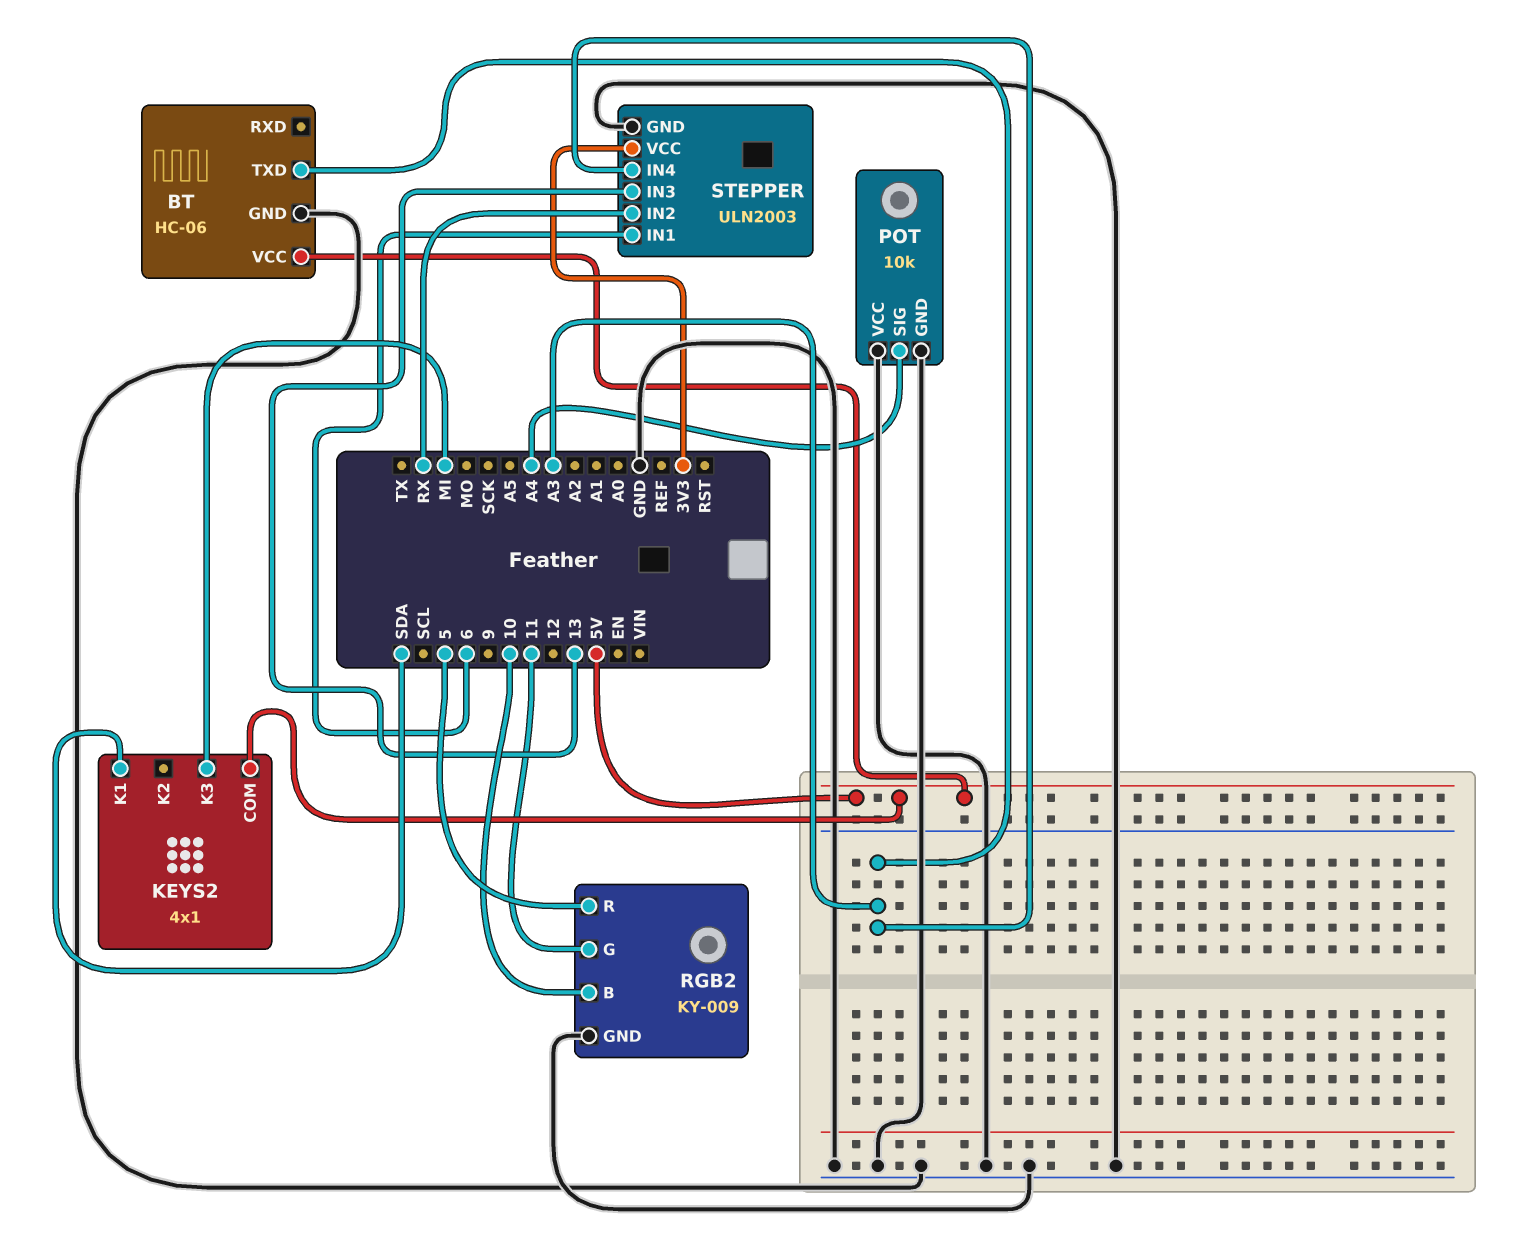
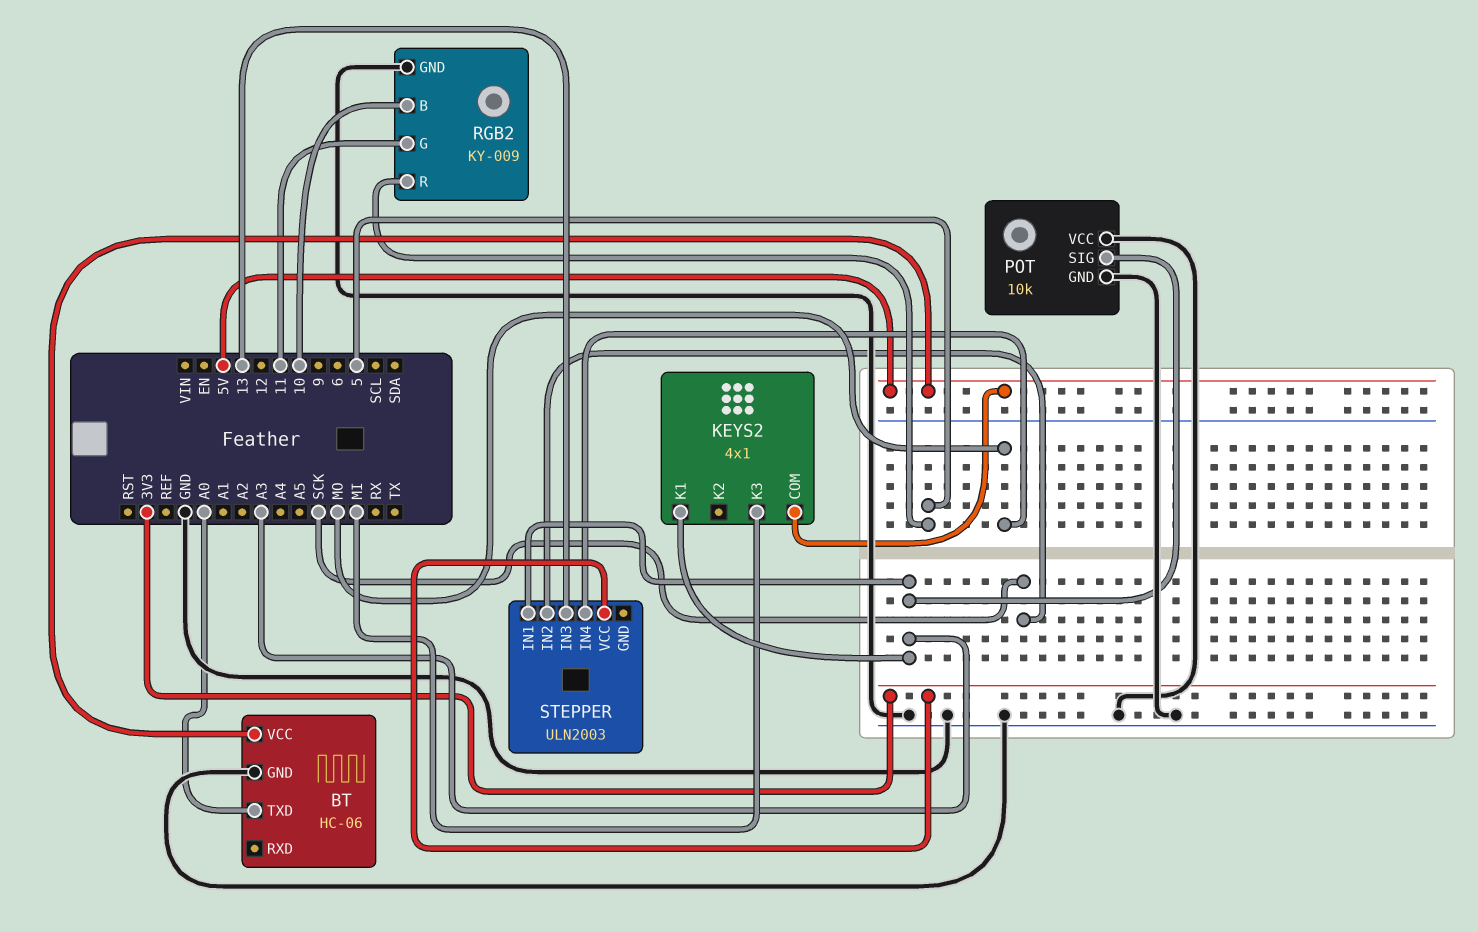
BT pin TXD: A3 -> A0
KEYS2 pin K1: SDA -> A3
POT pin SIG: A4 -> A3
STEPPER pin GND: GND -> none
STEPPER pin IN1: 6 -> A3
STEPPER pin IN2: RX -> SCK
STEPPER pin IN4: A3 -> MO

